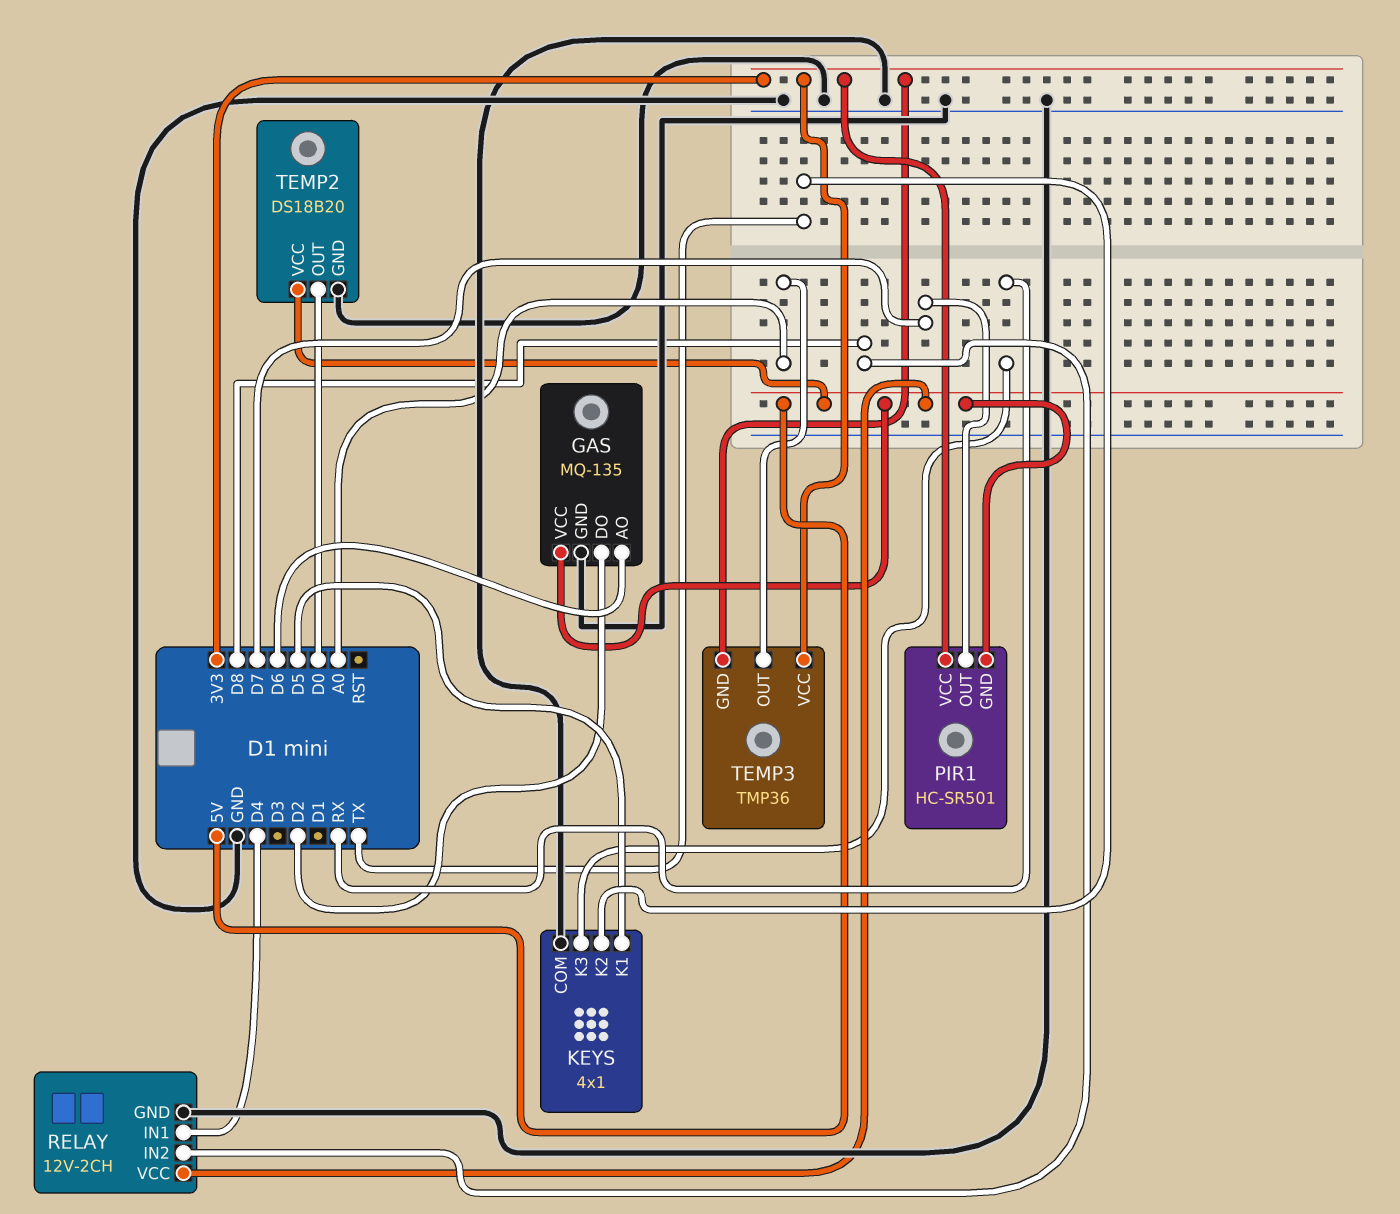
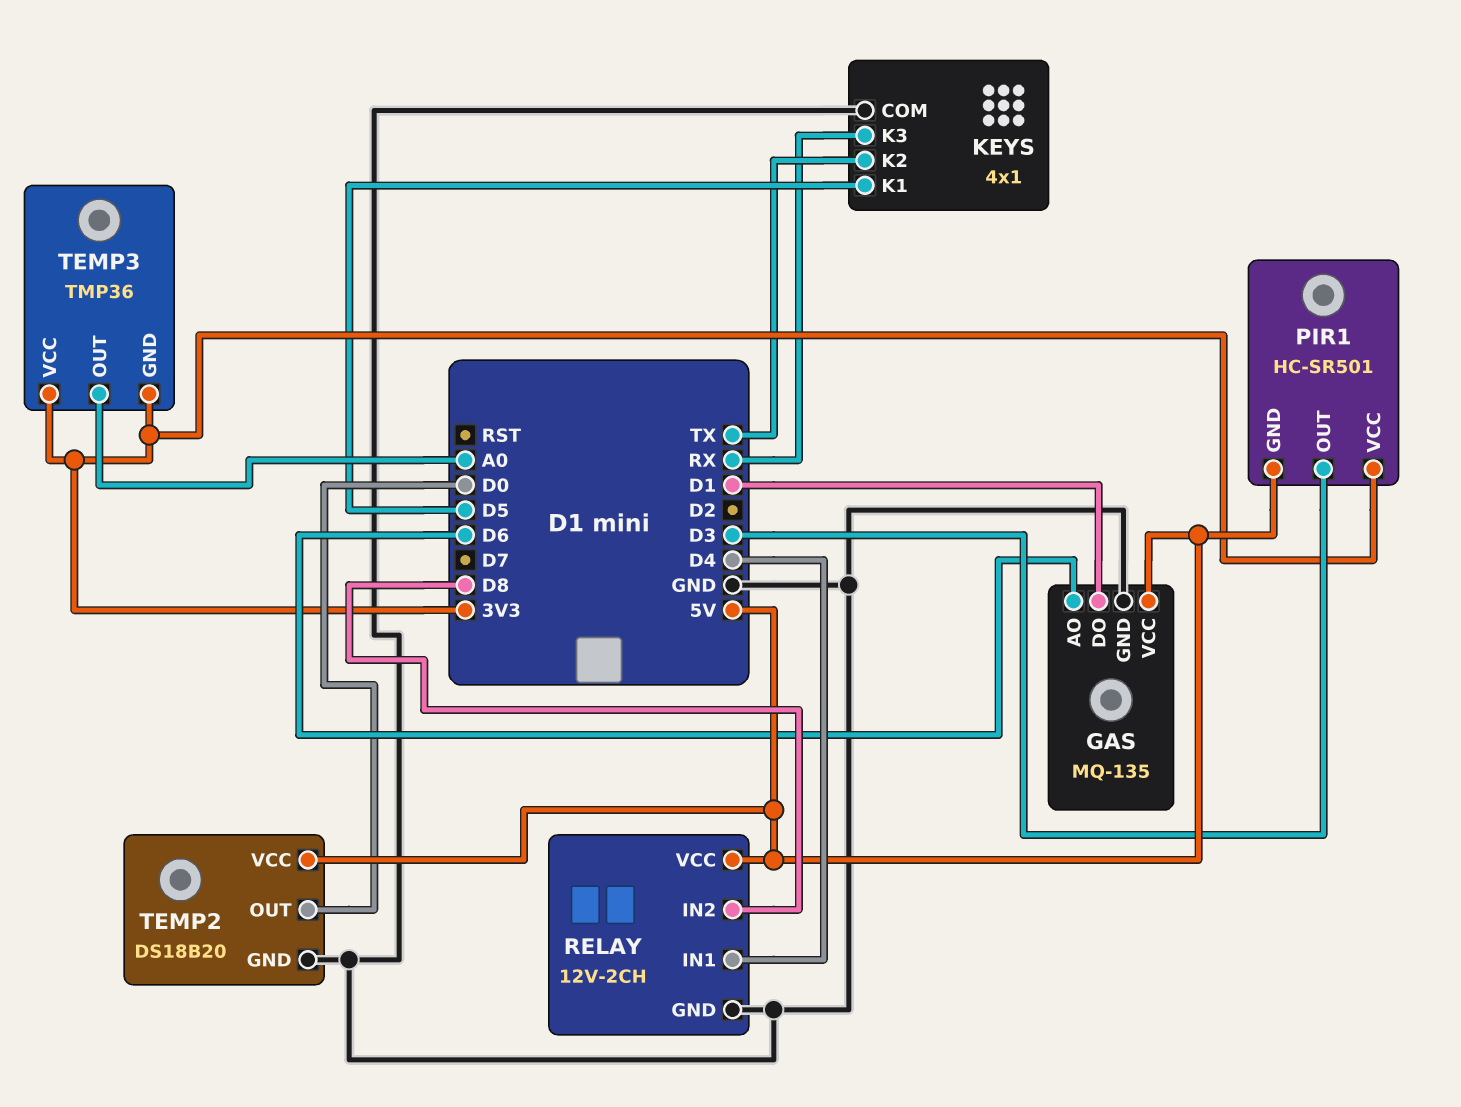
GAS pin DO: D2 -> D1
PIR1 pin OUT: D7 -> D3

